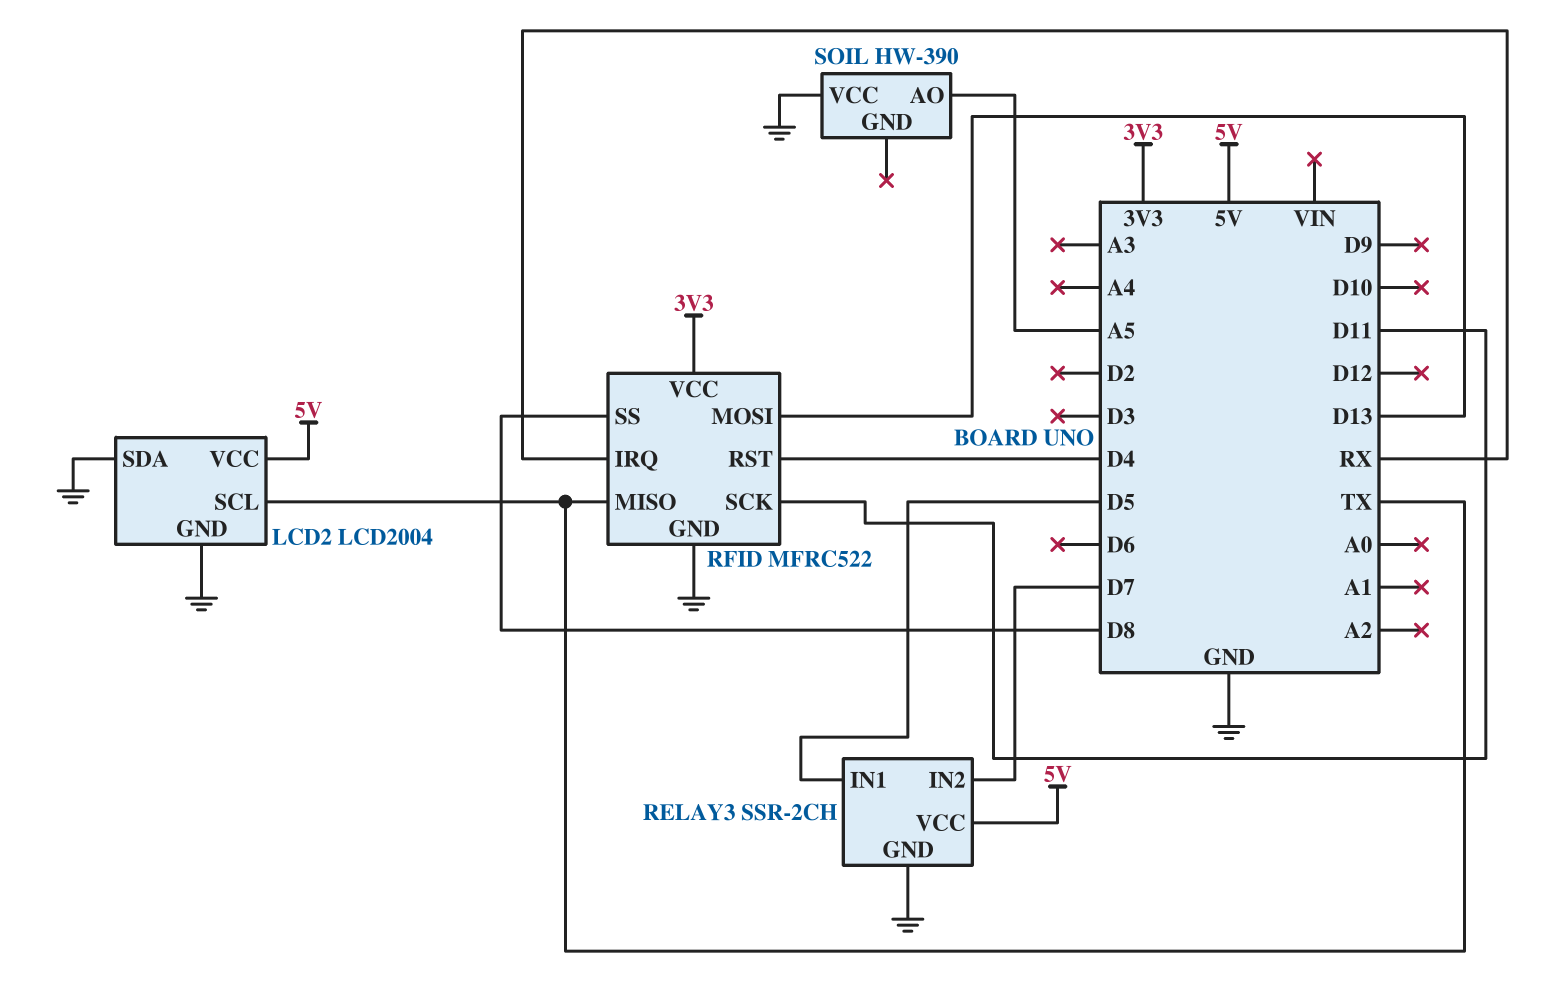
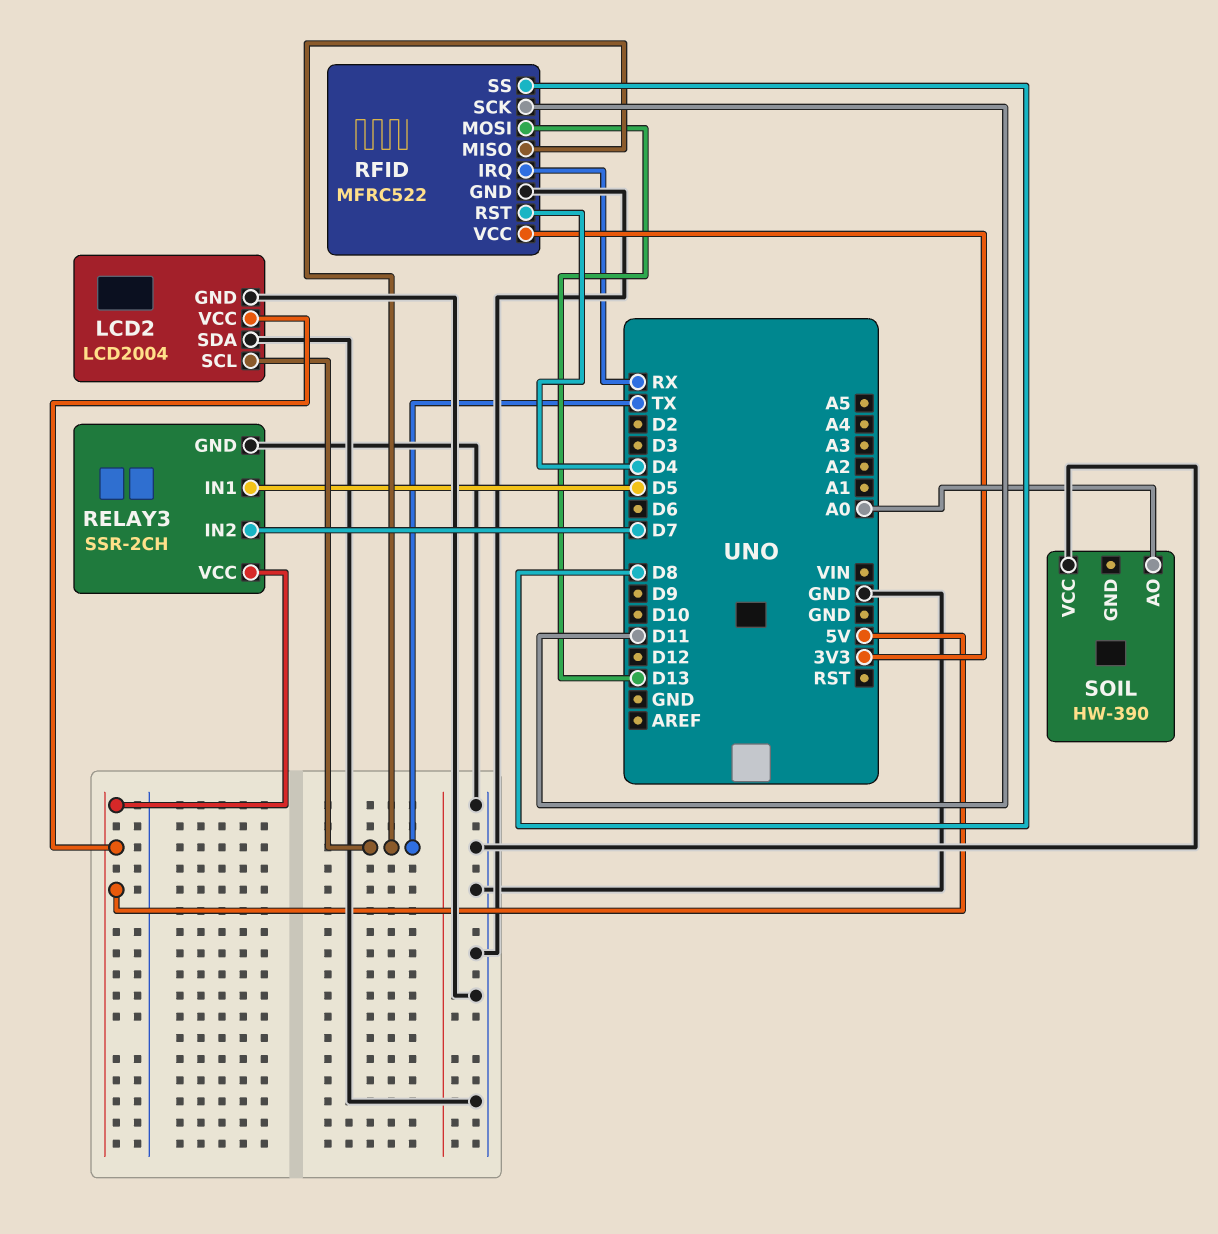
SOIL pin AO: A5 -> A0

